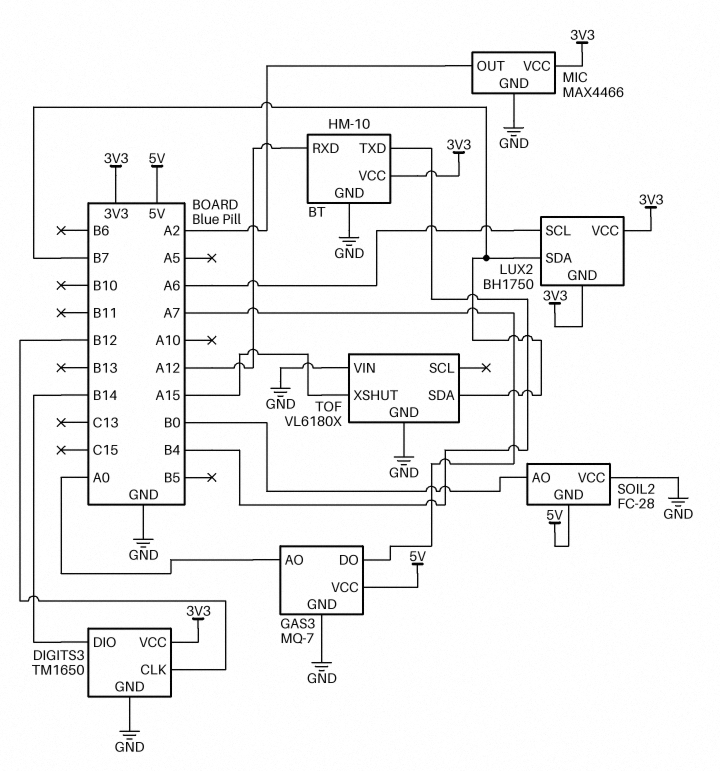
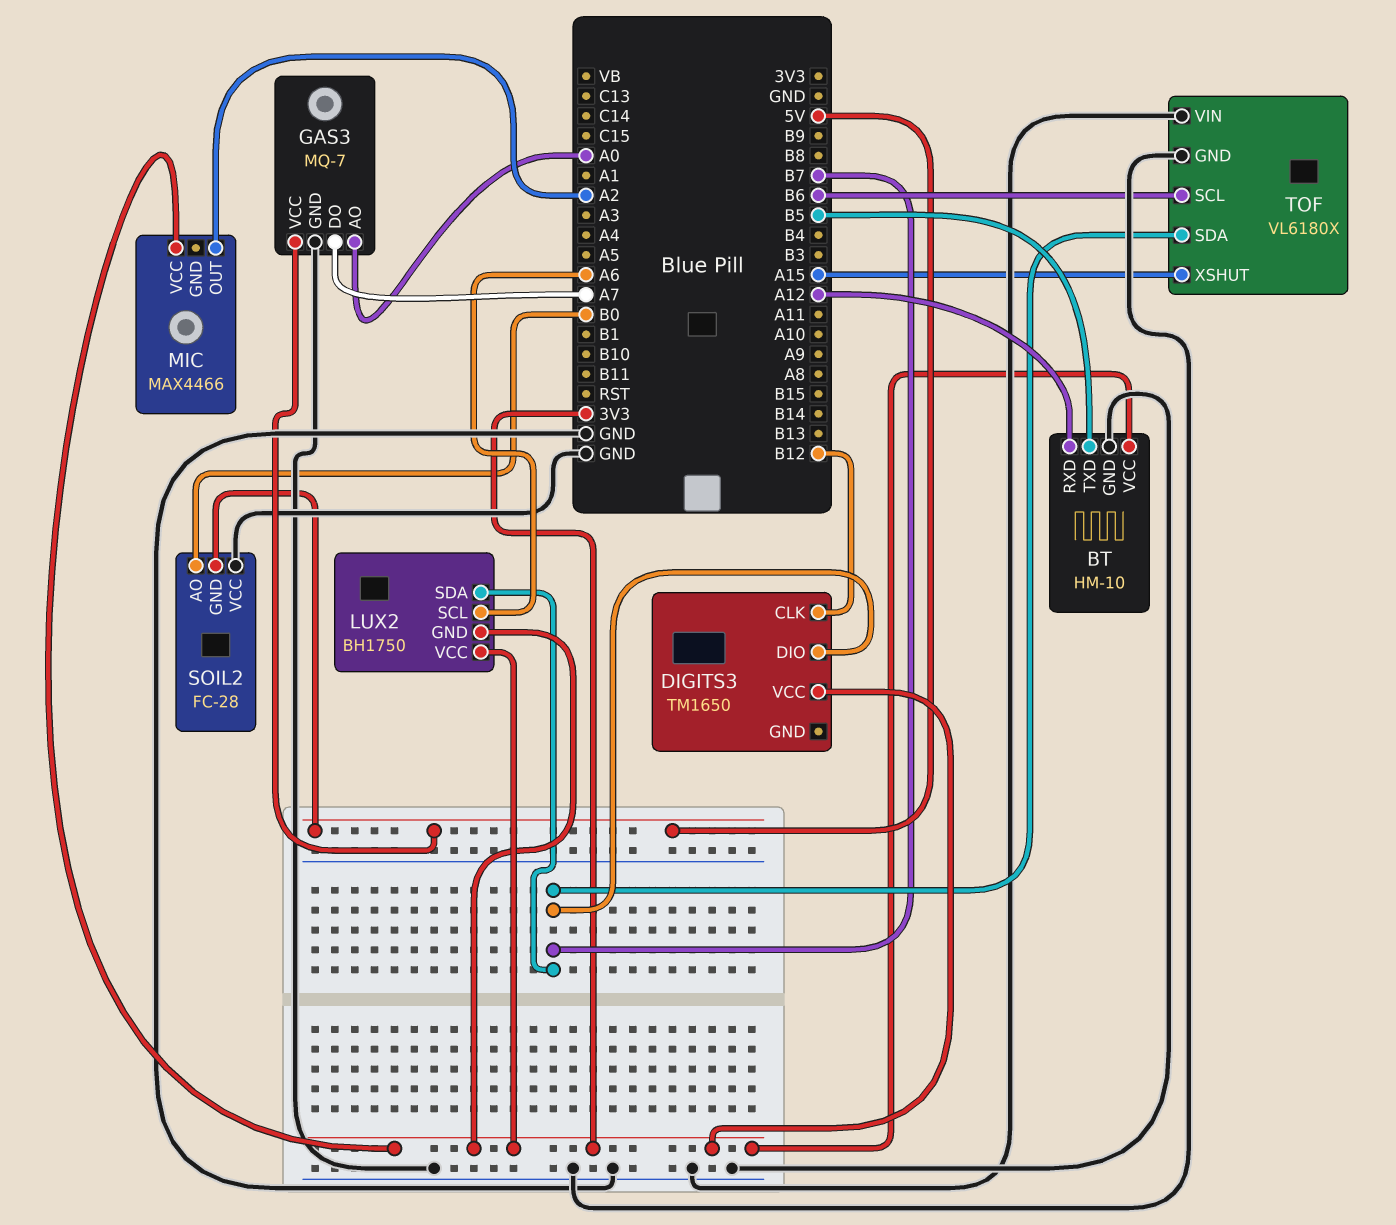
BT pin TXD: B4 -> B5
DIGITS3 pin DIO: B14 -> B7
DIGITS3 pin GND: GND -> none
MIC pin GND: GND -> none
TOF pin SCL: none -> B6

